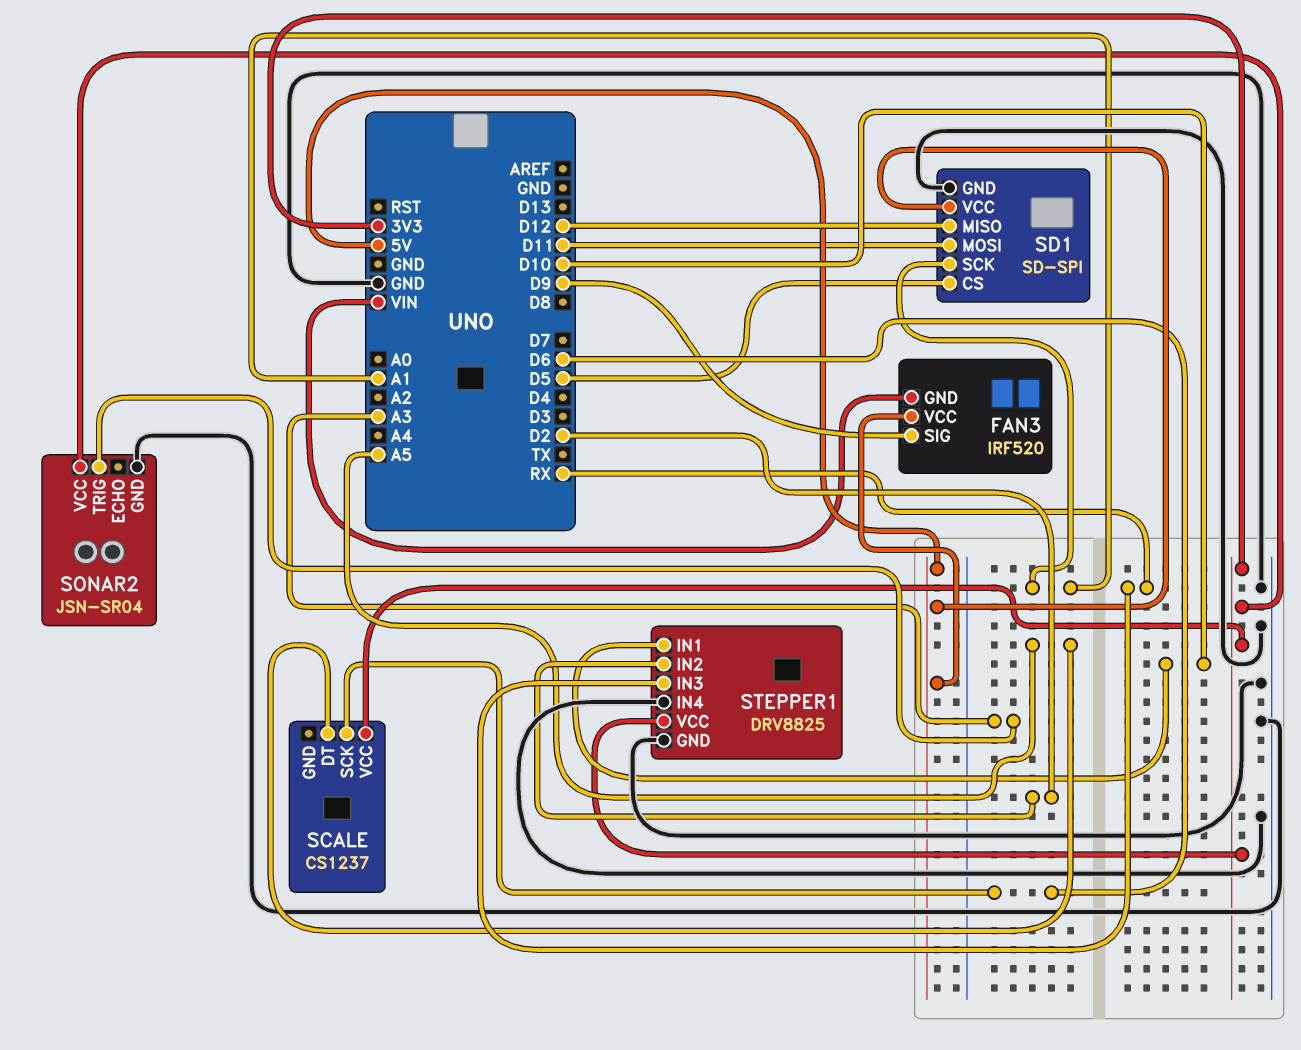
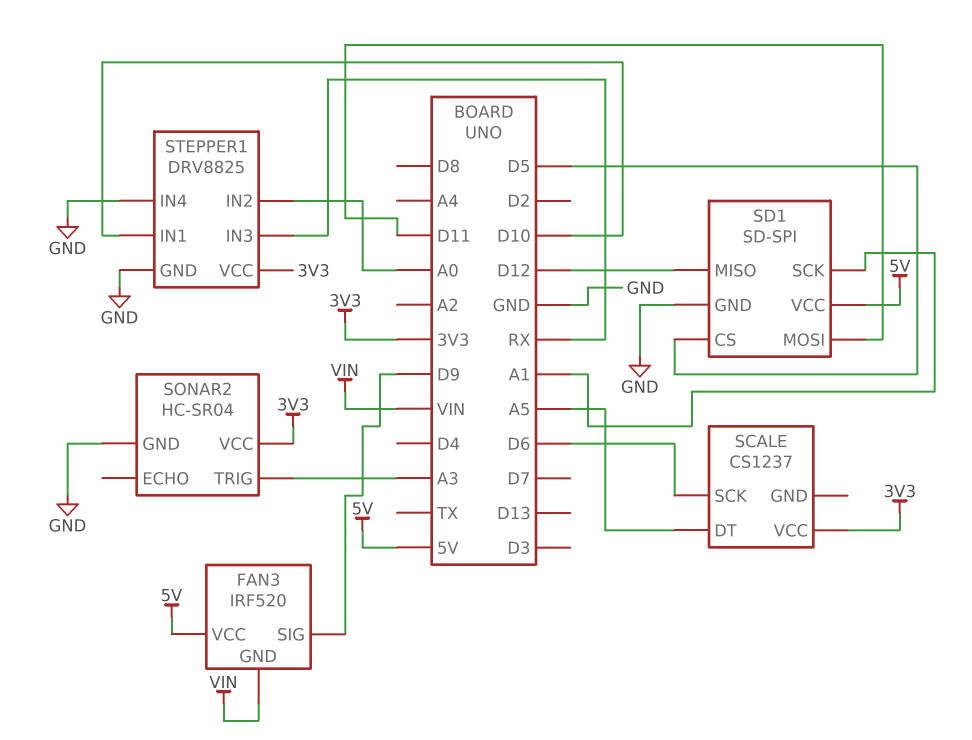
SONAR2: JSN-SR04 -> HC-SR04
STEPPER1 pin IN2: D2 -> A0

